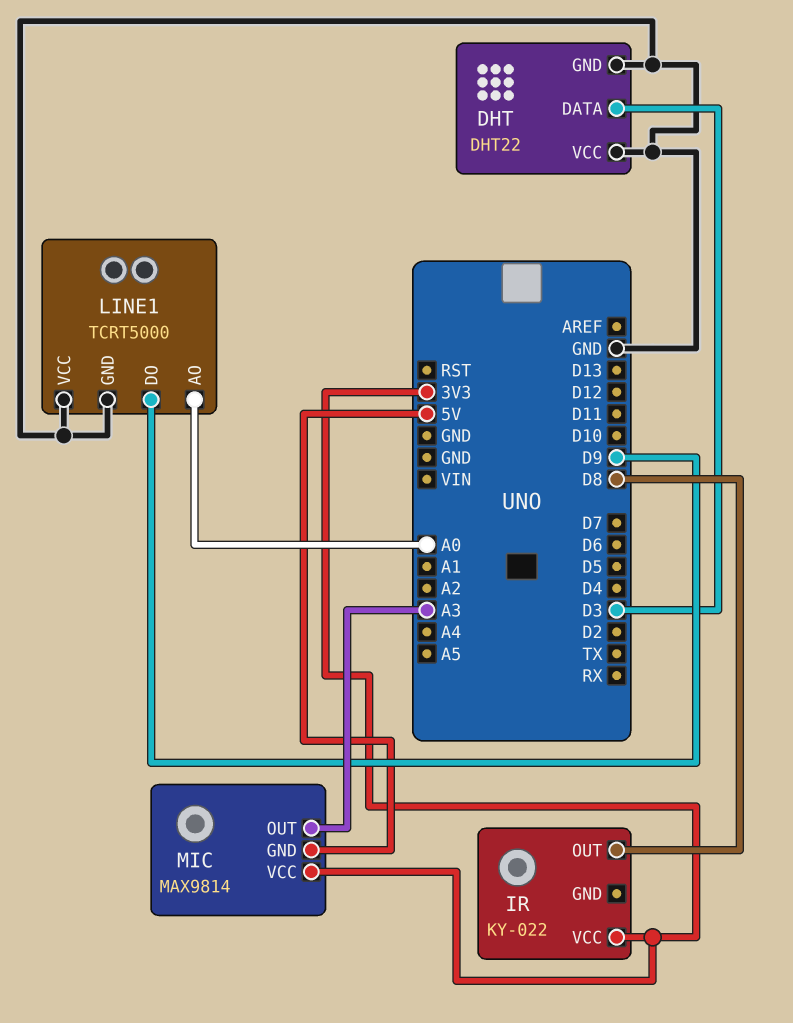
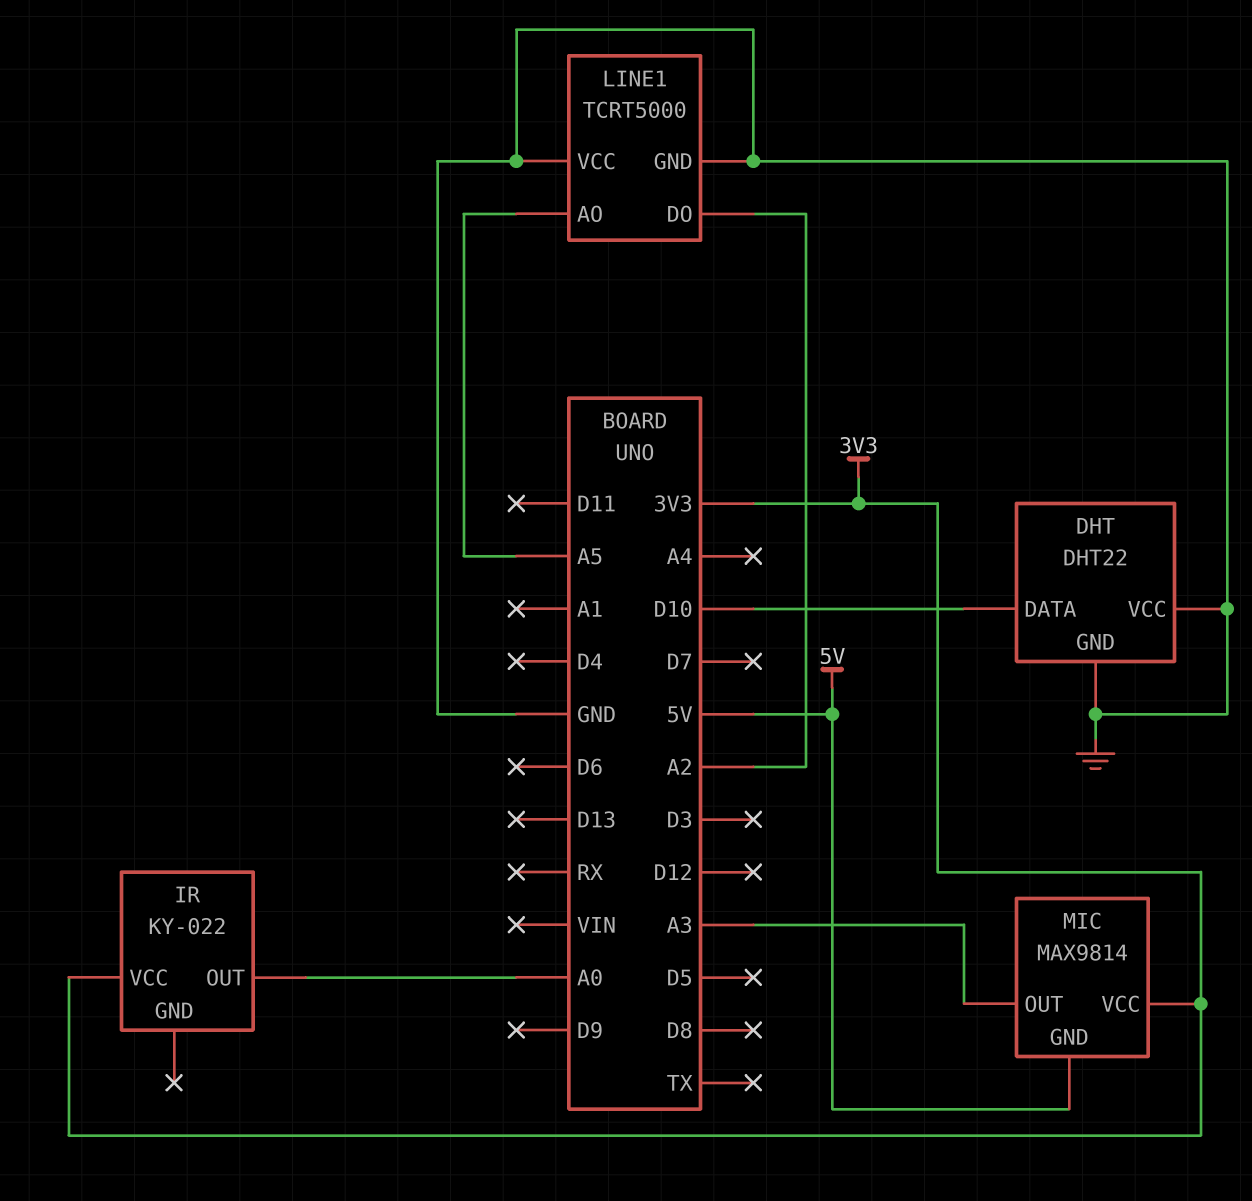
DHT pin DATA: D3 -> D10
IR pin OUT: D8 -> A0
LINE1 pin AO: A0 -> A5
LINE1 pin DO: D9 -> A2

